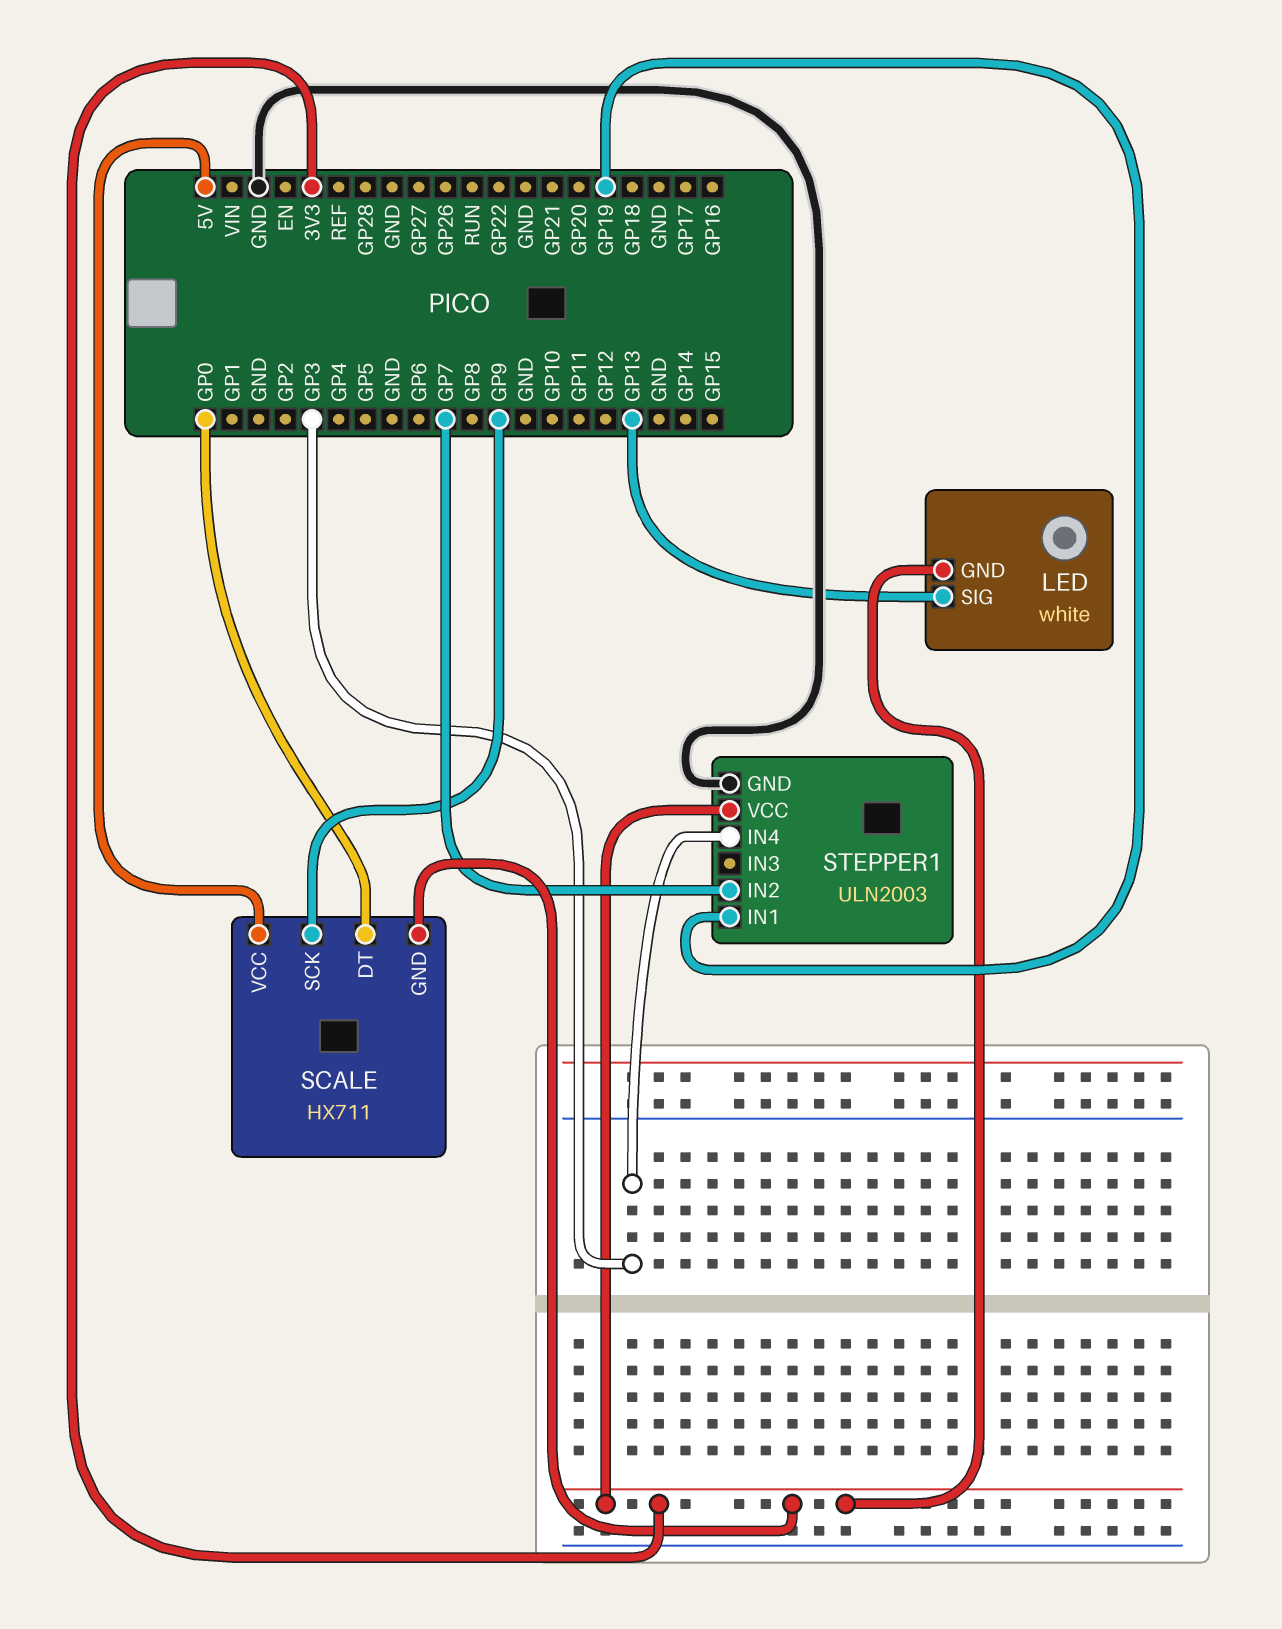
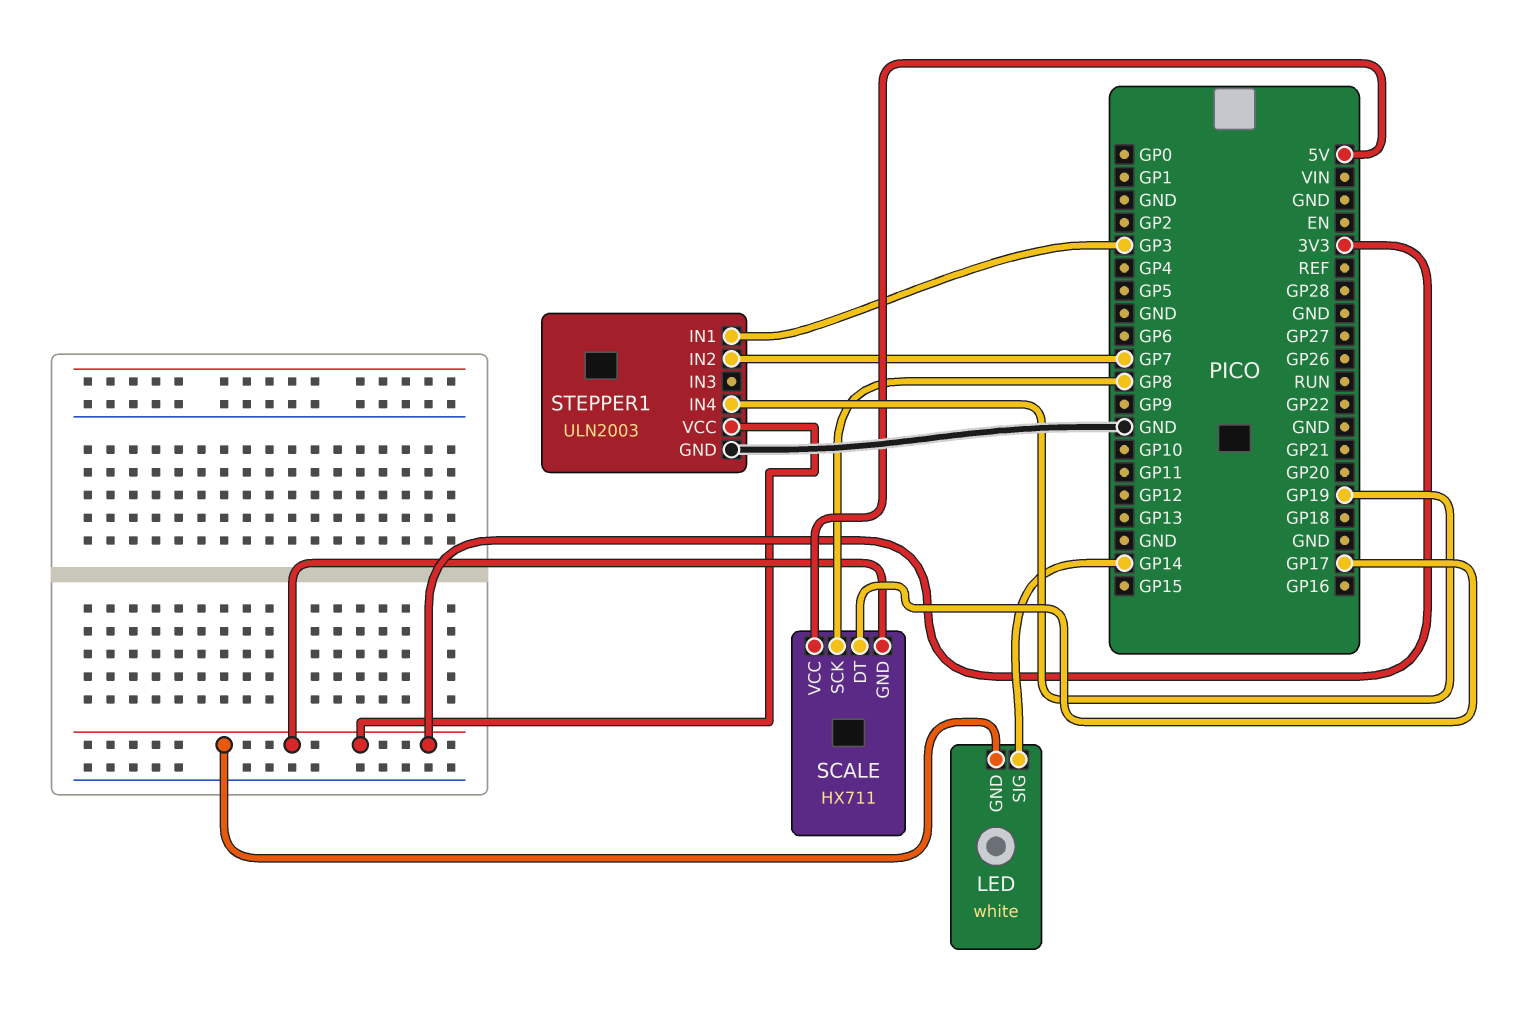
LED pin SIG: GP13 -> GP14
SCALE pin DT: GP0 -> GP17
SCALE pin SCK: GP9 -> GP8
STEPPER1 pin IN1: GP19 -> GP3
STEPPER1 pin IN4: GP3 -> GP19

